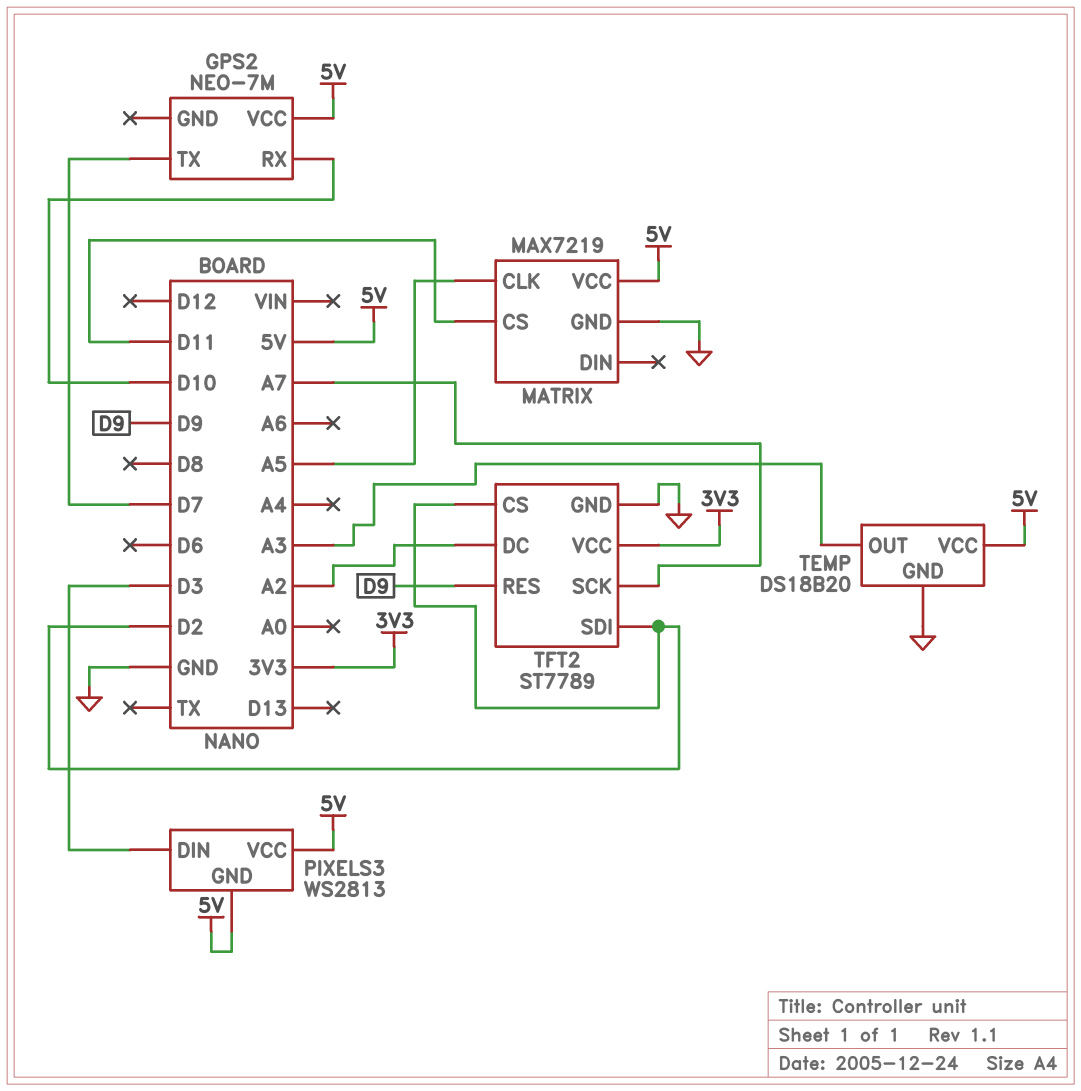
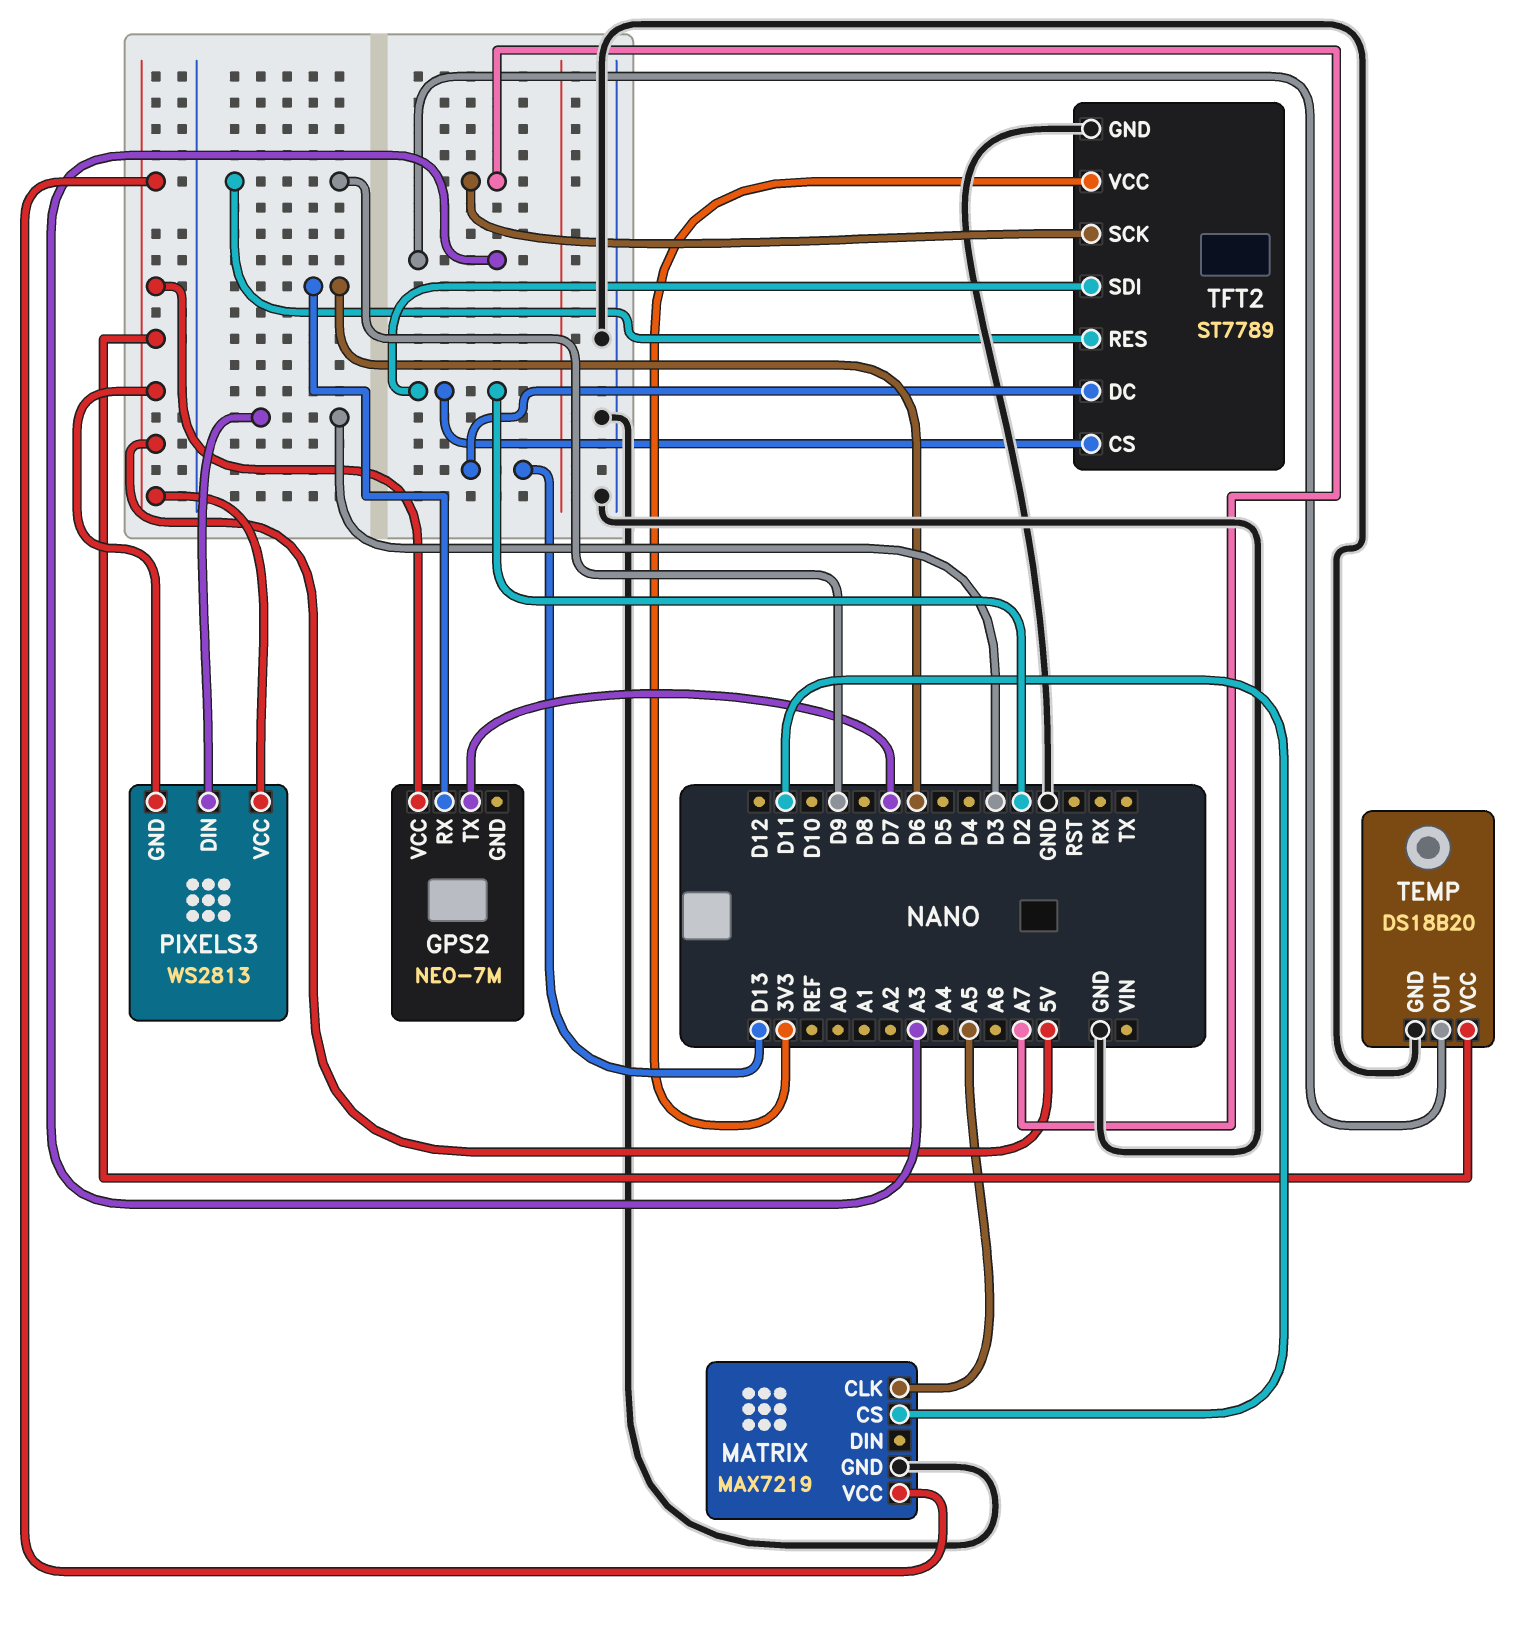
GPS2 pin RX: D10 -> D6
TFT2 pin DC: A2 -> D13

